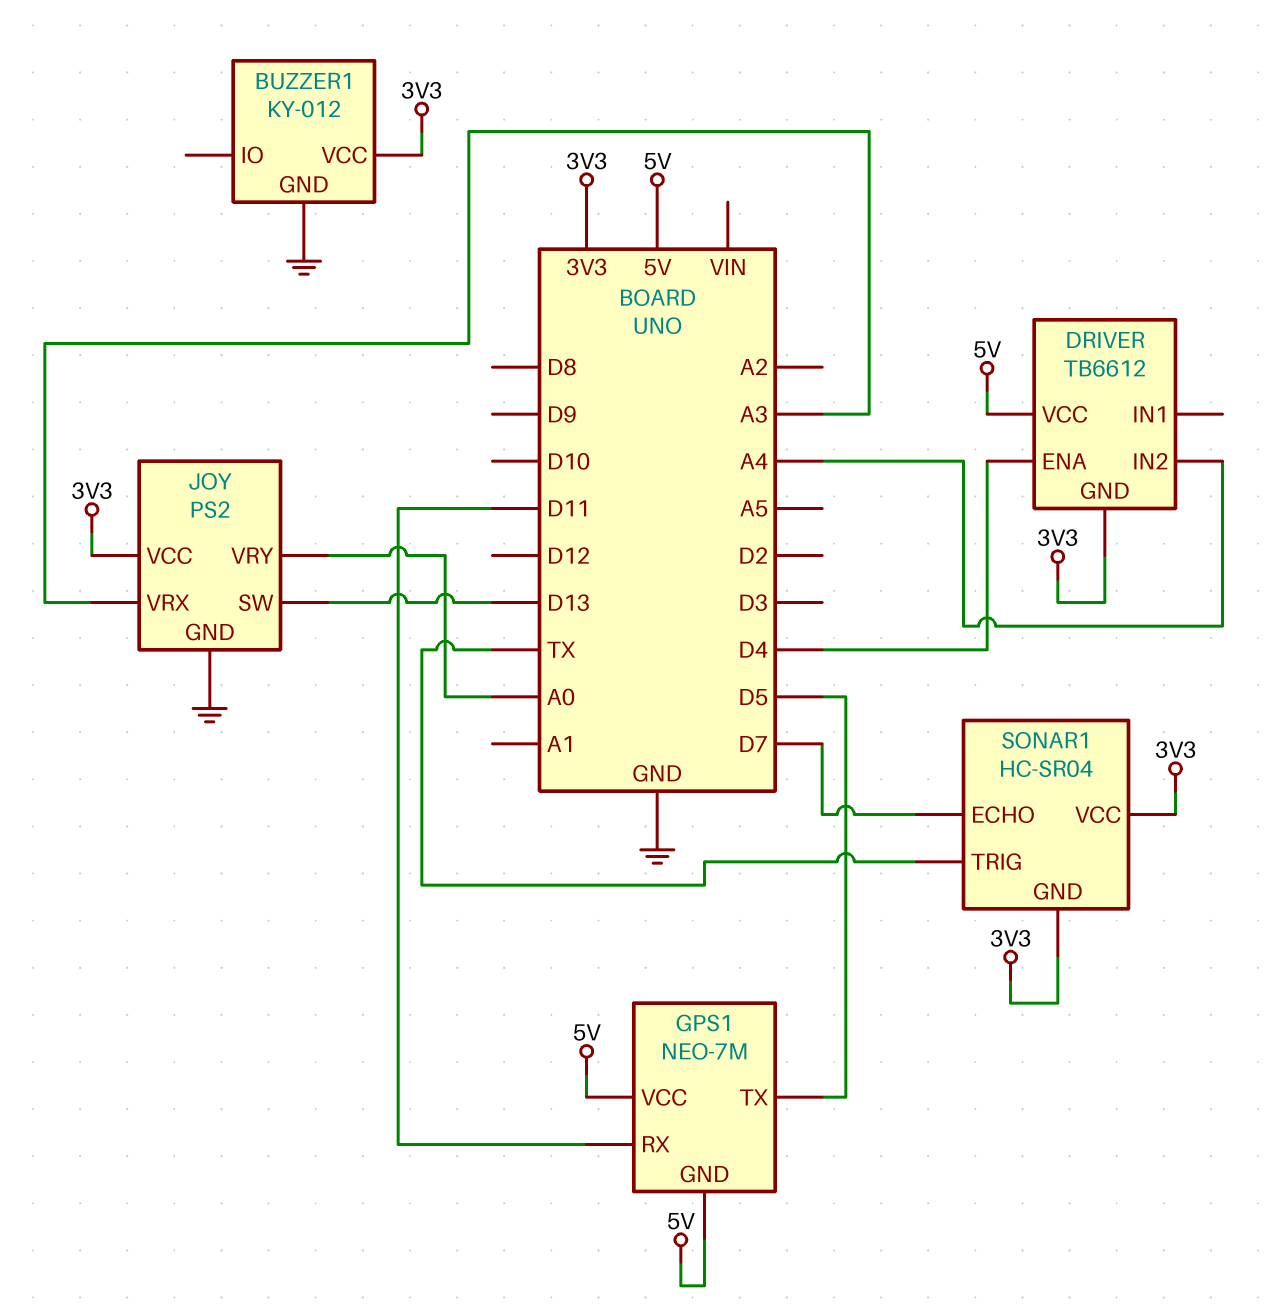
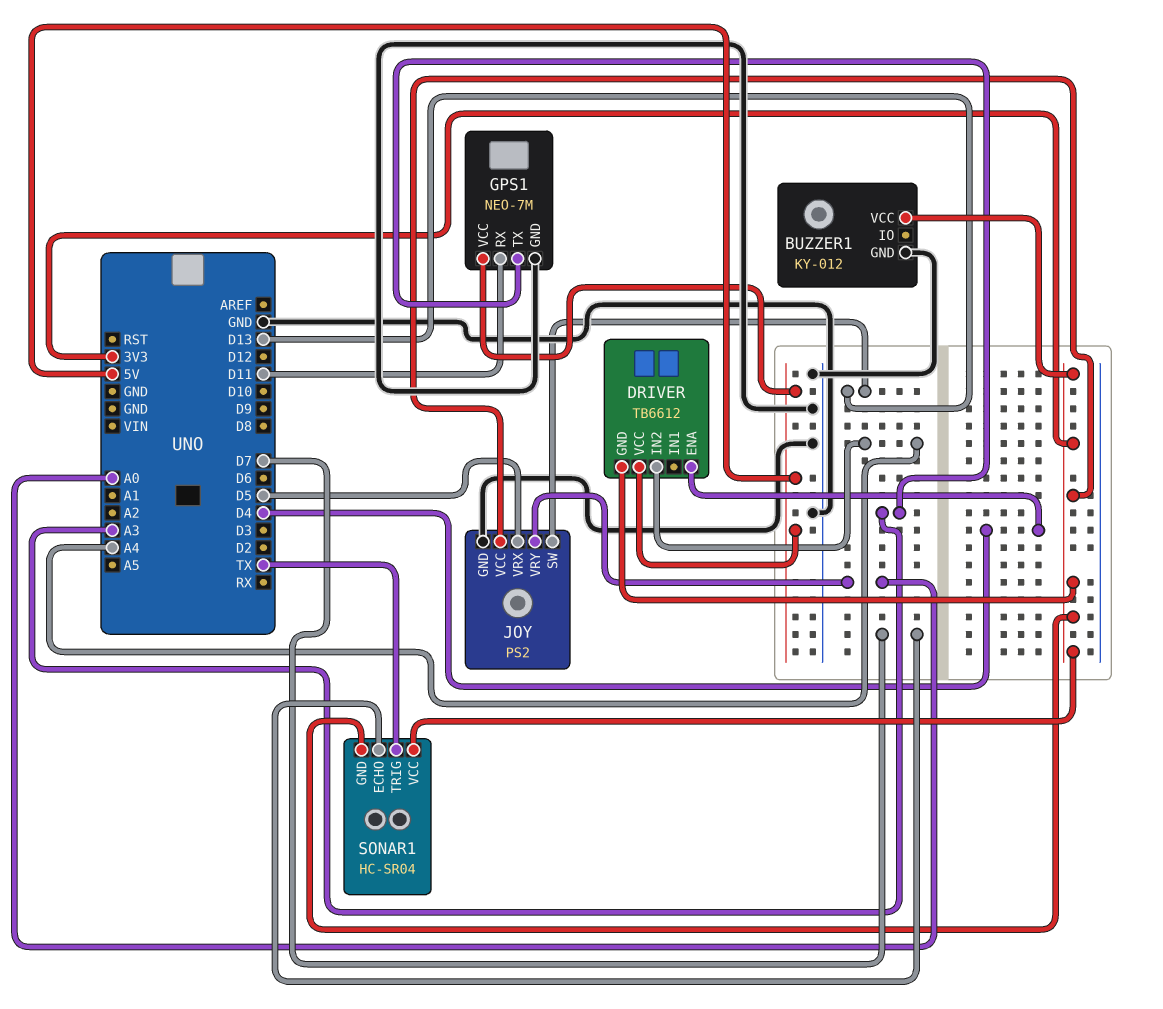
GPS1 pin GND: 5V -> GND
GPS1 pin TX: D5 -> A3
JOY pin VRX: A3 -> D5

